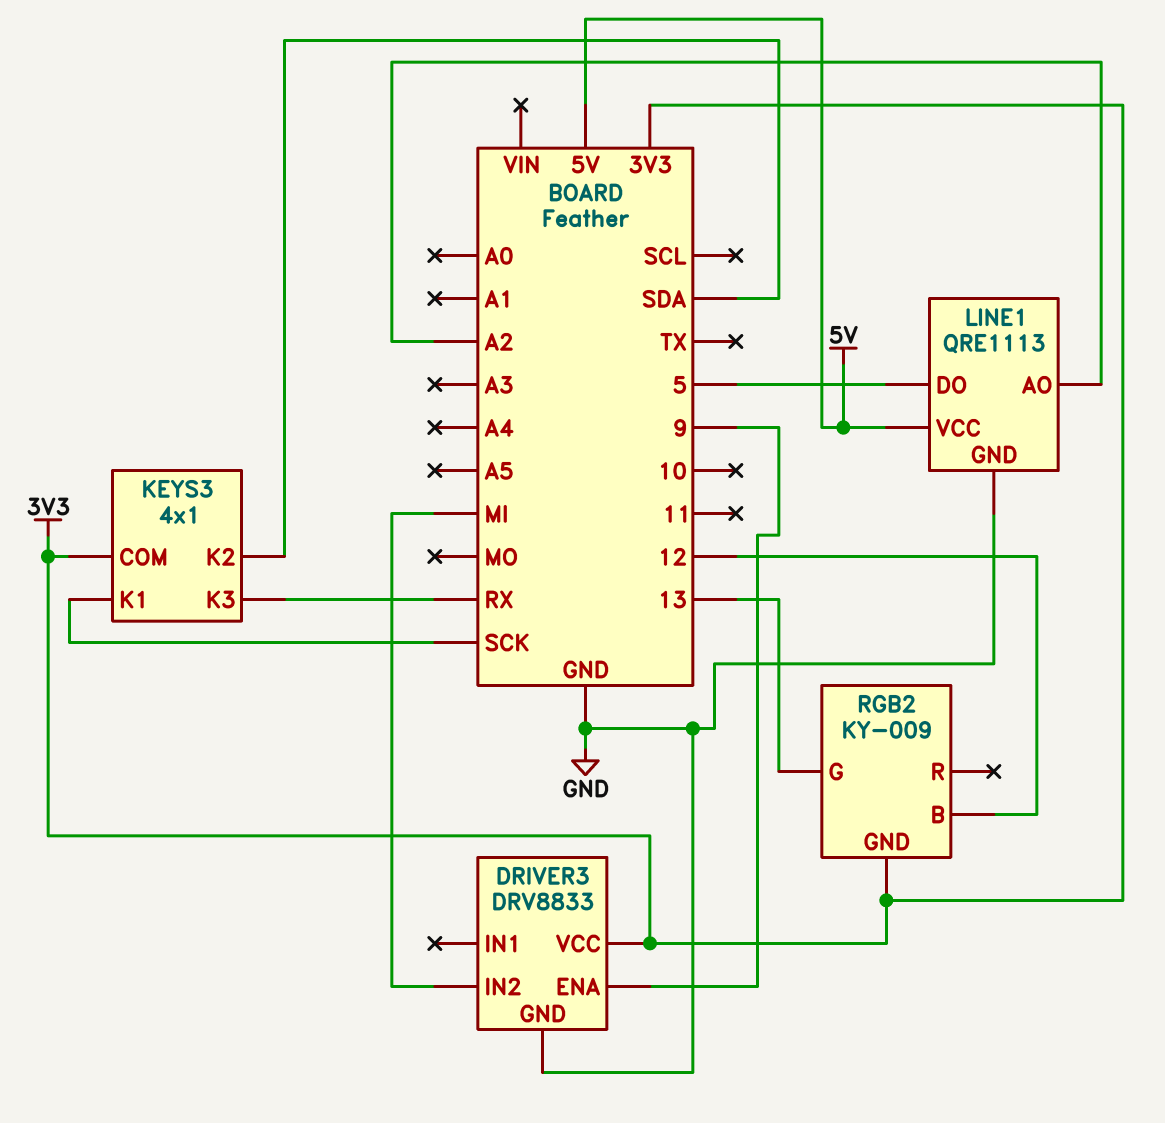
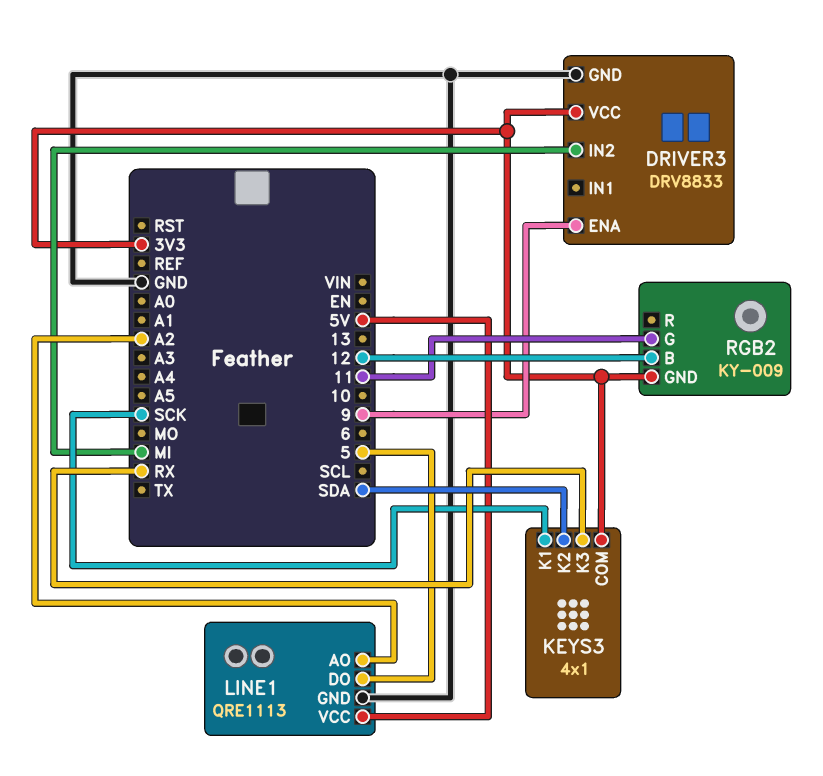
RGB2 pin G: 13 -> 11

